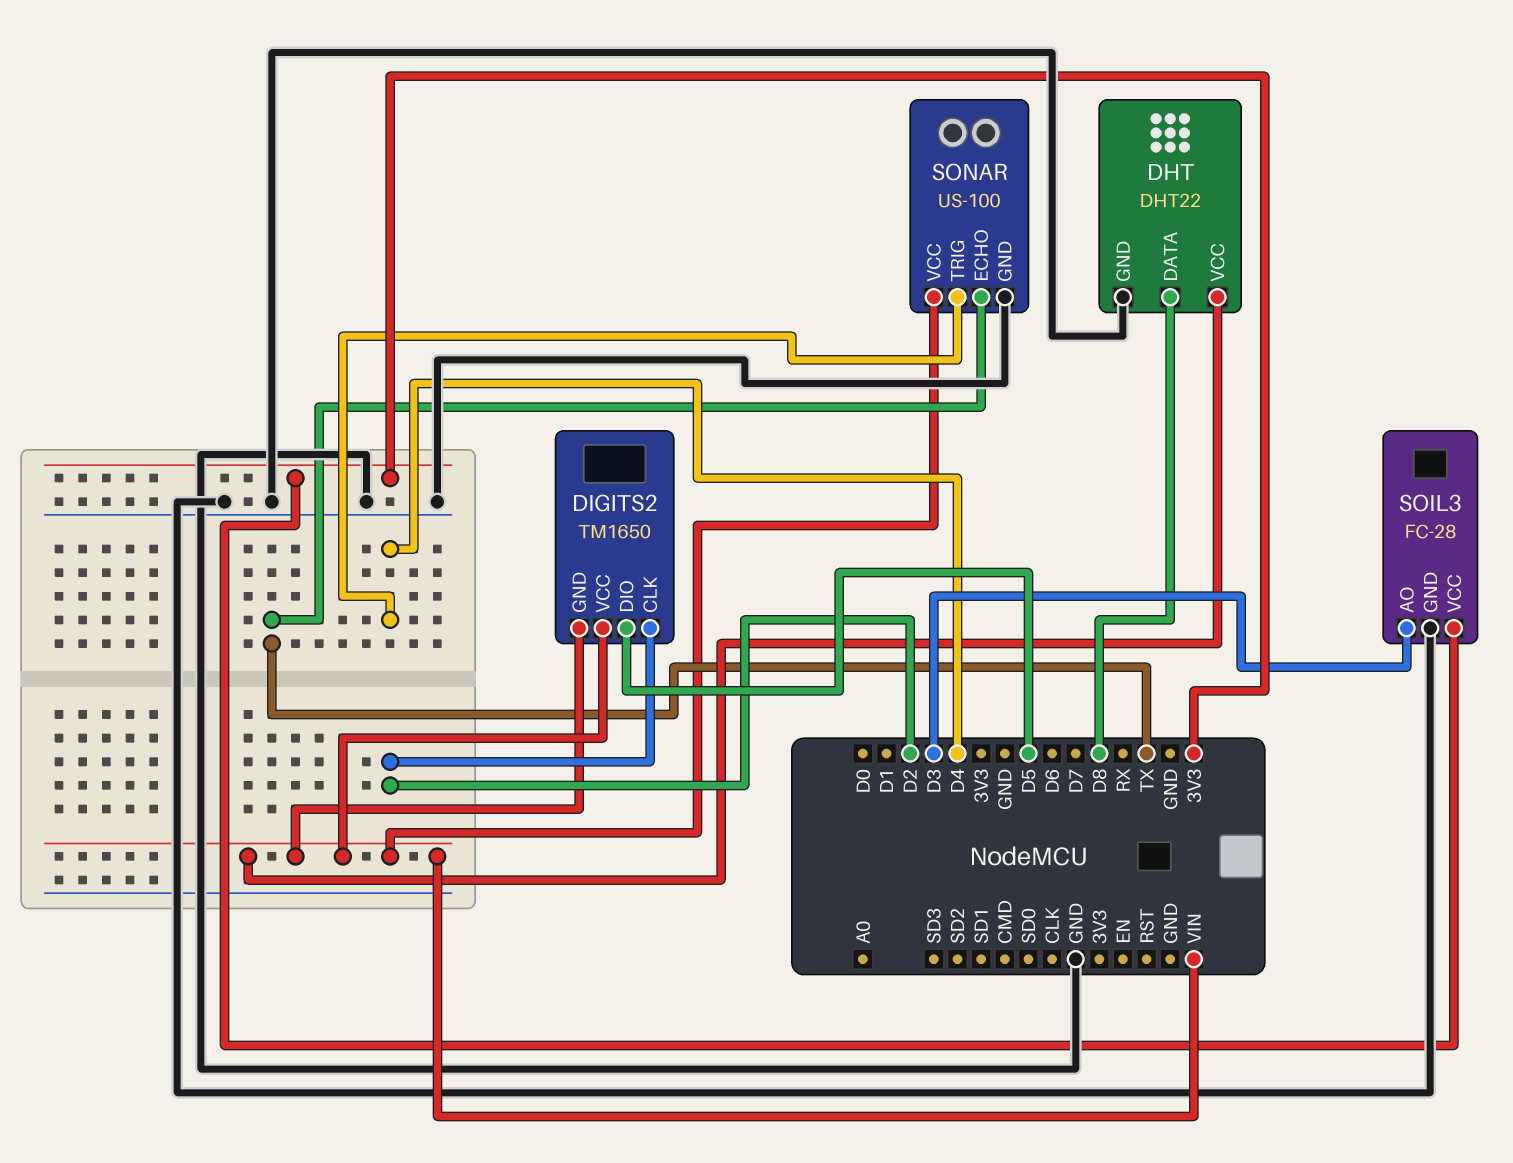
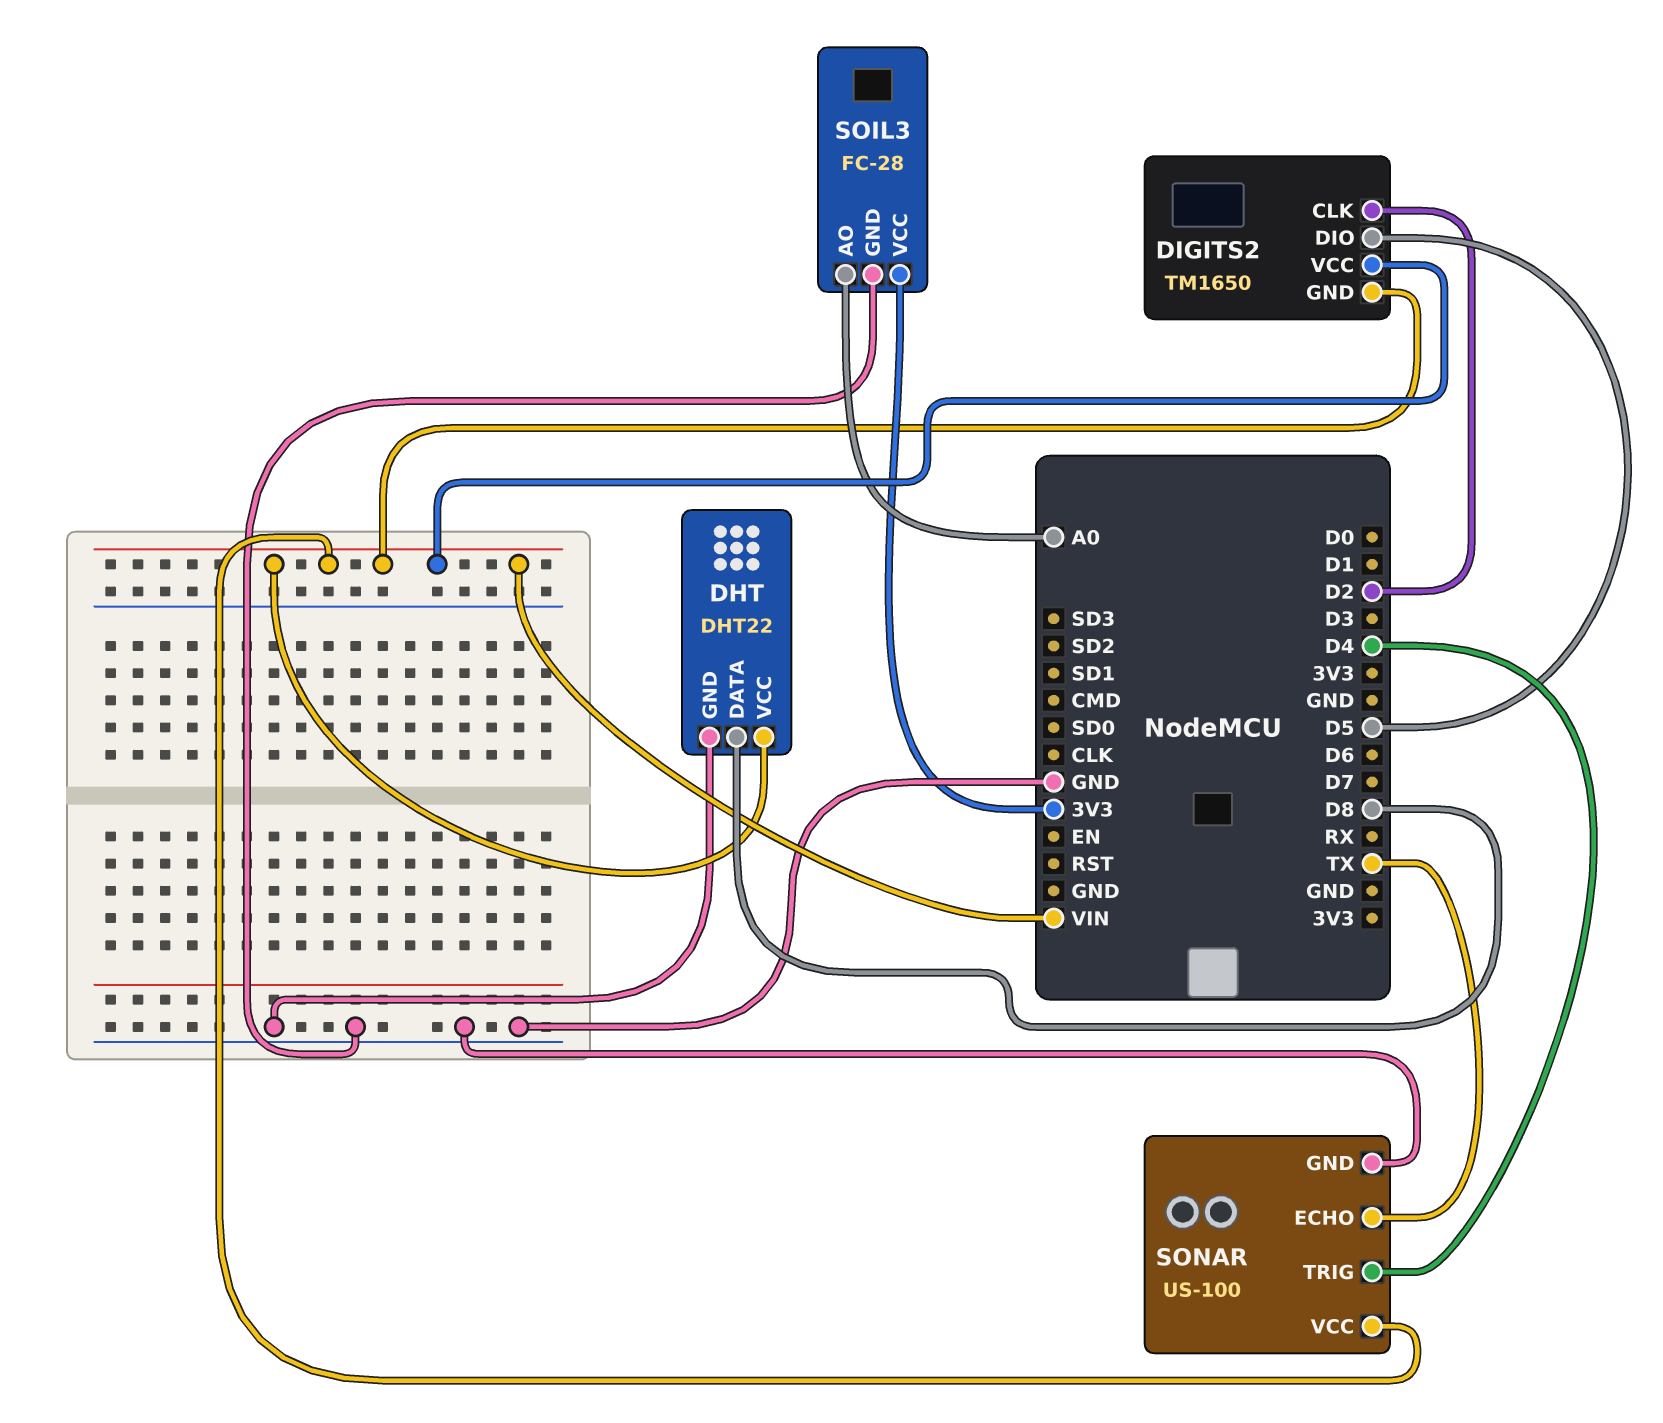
SOIL3 pin AO: D3 -> A0

